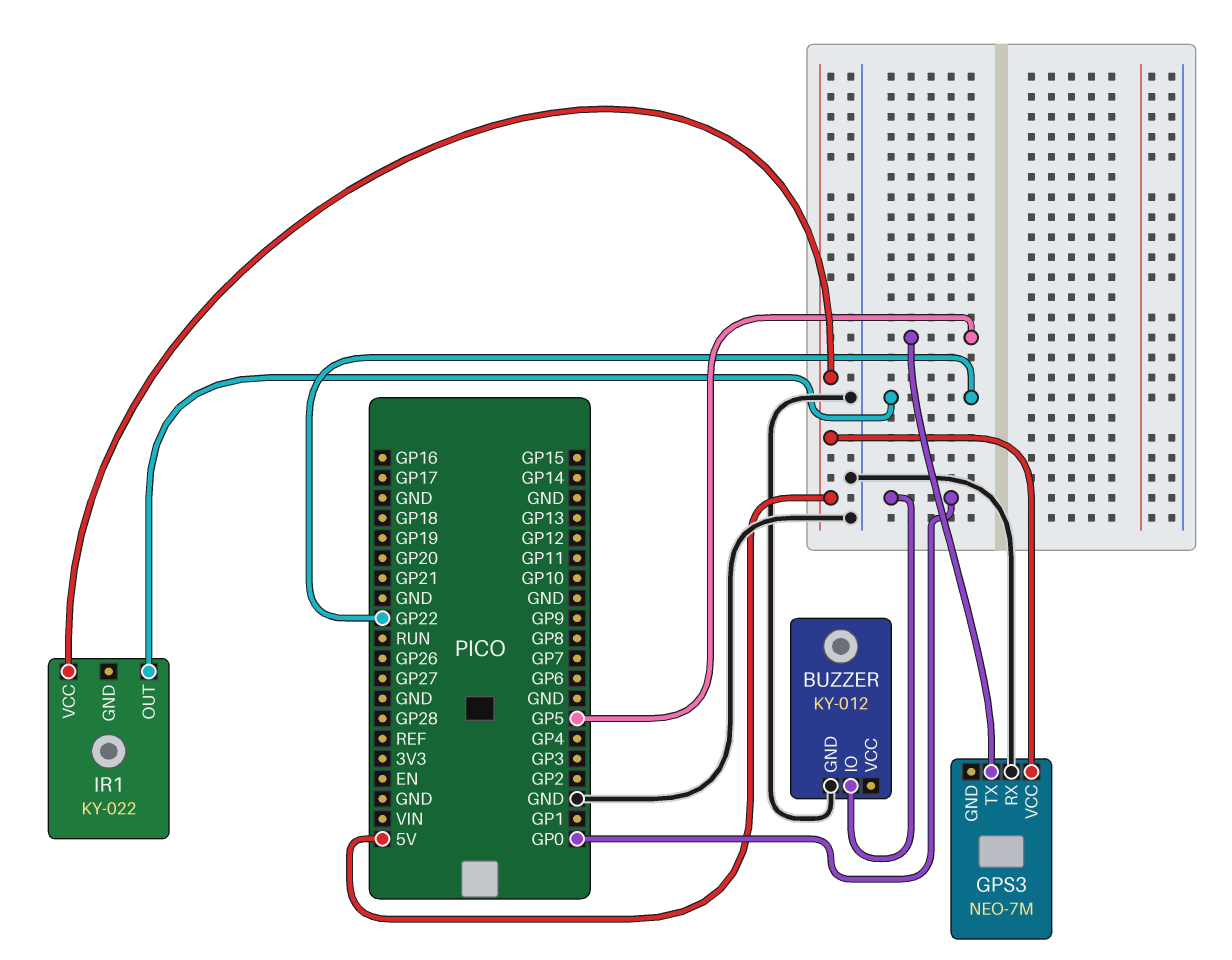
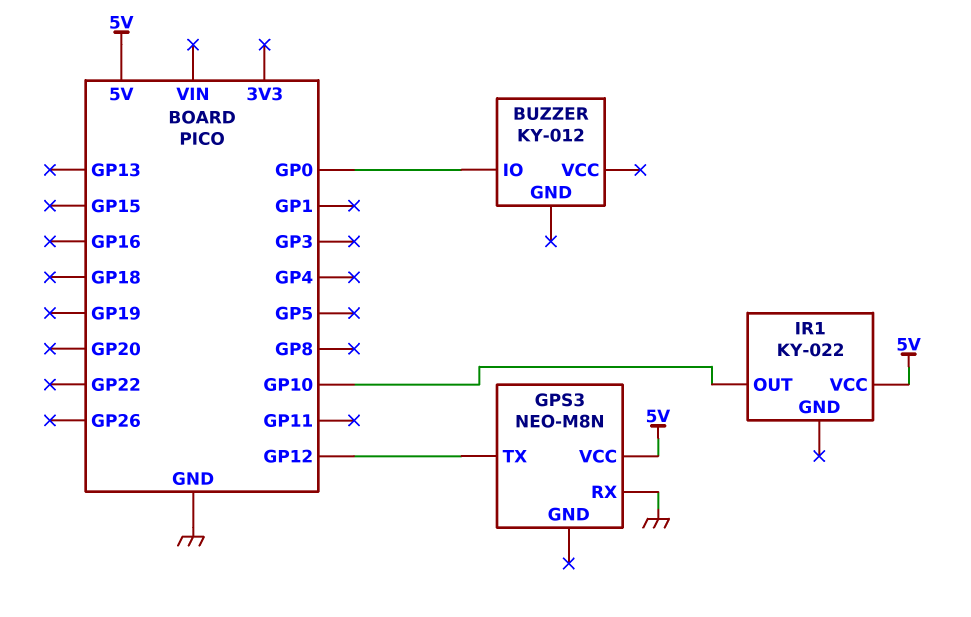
BUZZER pin GND: GND -> none
GPS3: NEO-7M -> NEO-M8N
GPS3 pin TX: GP5 -> GP12
IR1 pin OUT: GP22 -> GP10

